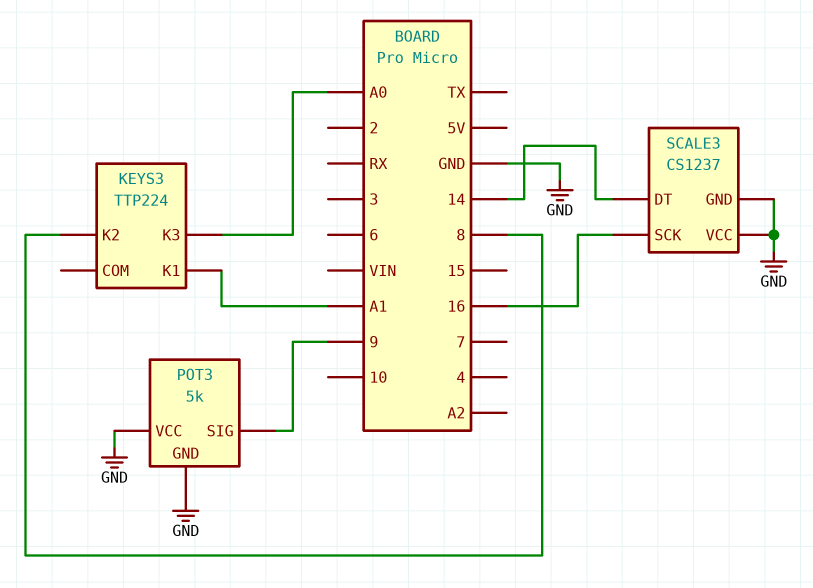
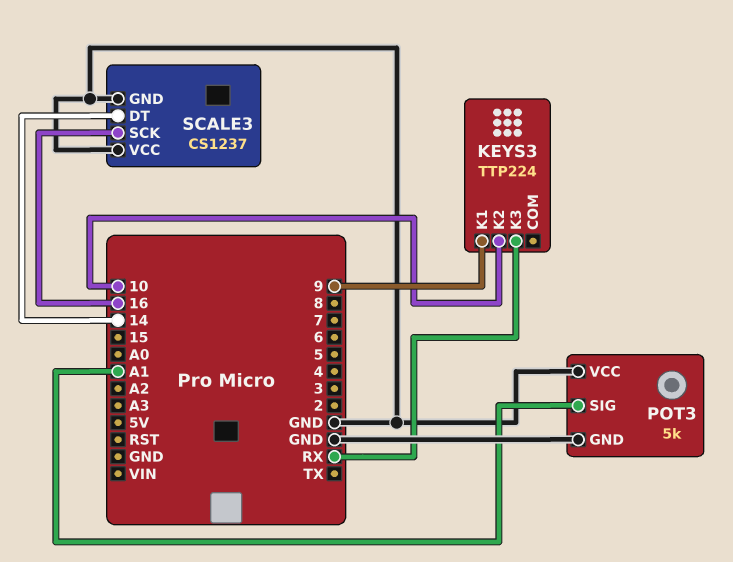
KEYS3 pin K1: A1 -> 9
KEYS3 pin K2: 8 -> 10
KEYS3 pin K3: A0 -> RX
POT3 pin SIG: 9 -> A1

